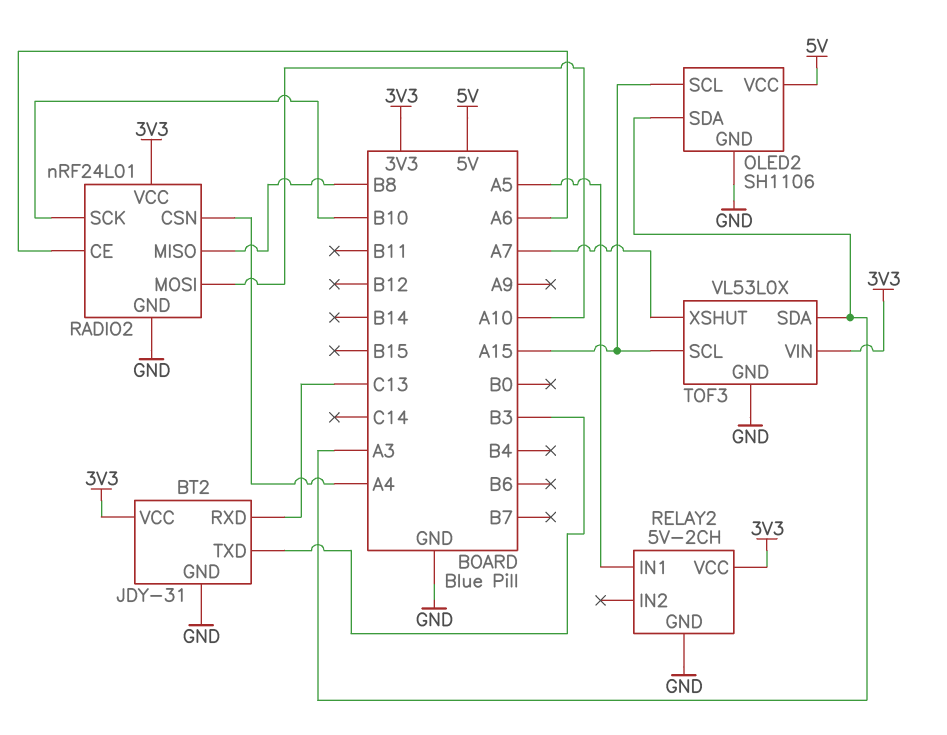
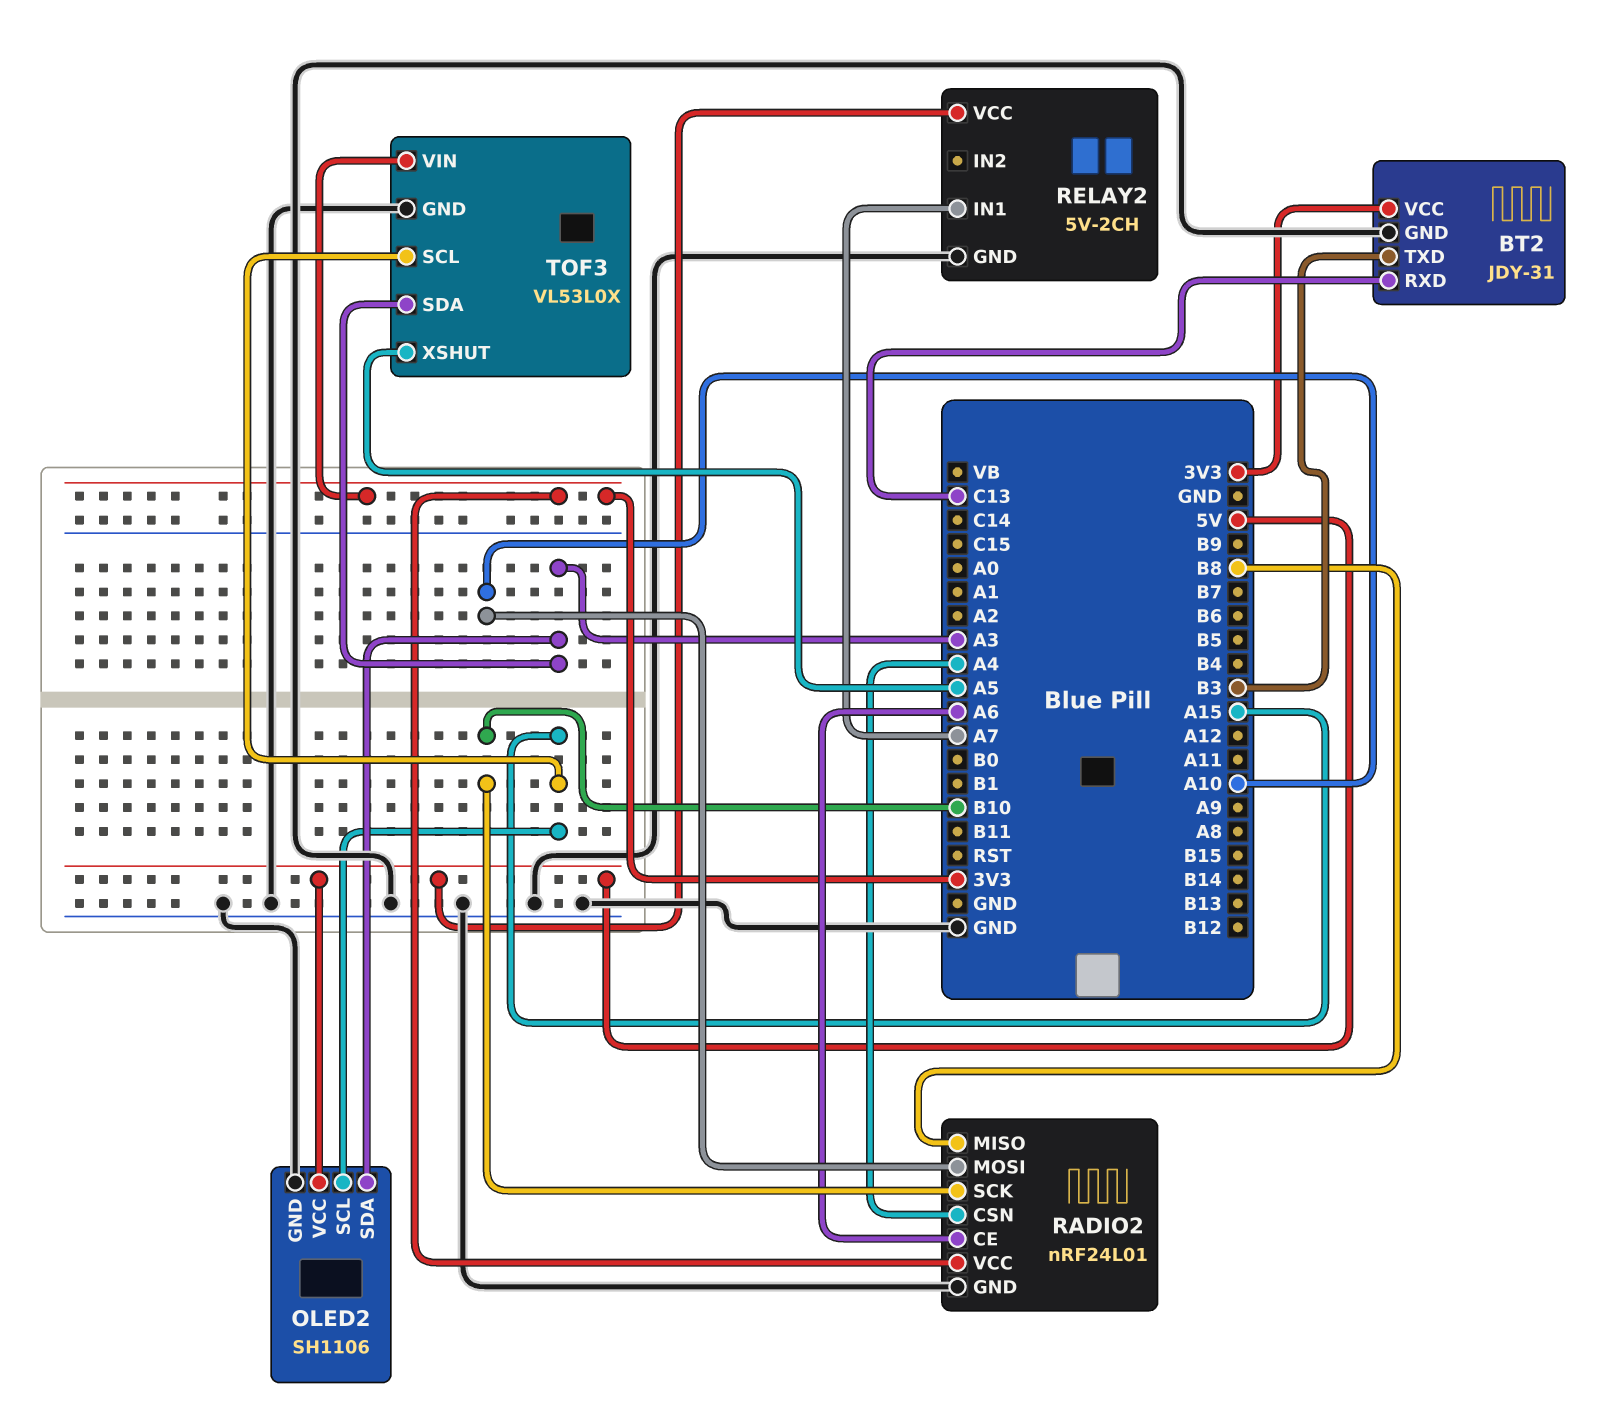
RELAY2 pin IN1: A5 -> A7
RELAY2 pin VCC: 3V3 -> 5V
TOF3 pin XSHUT: A7 -> A5

